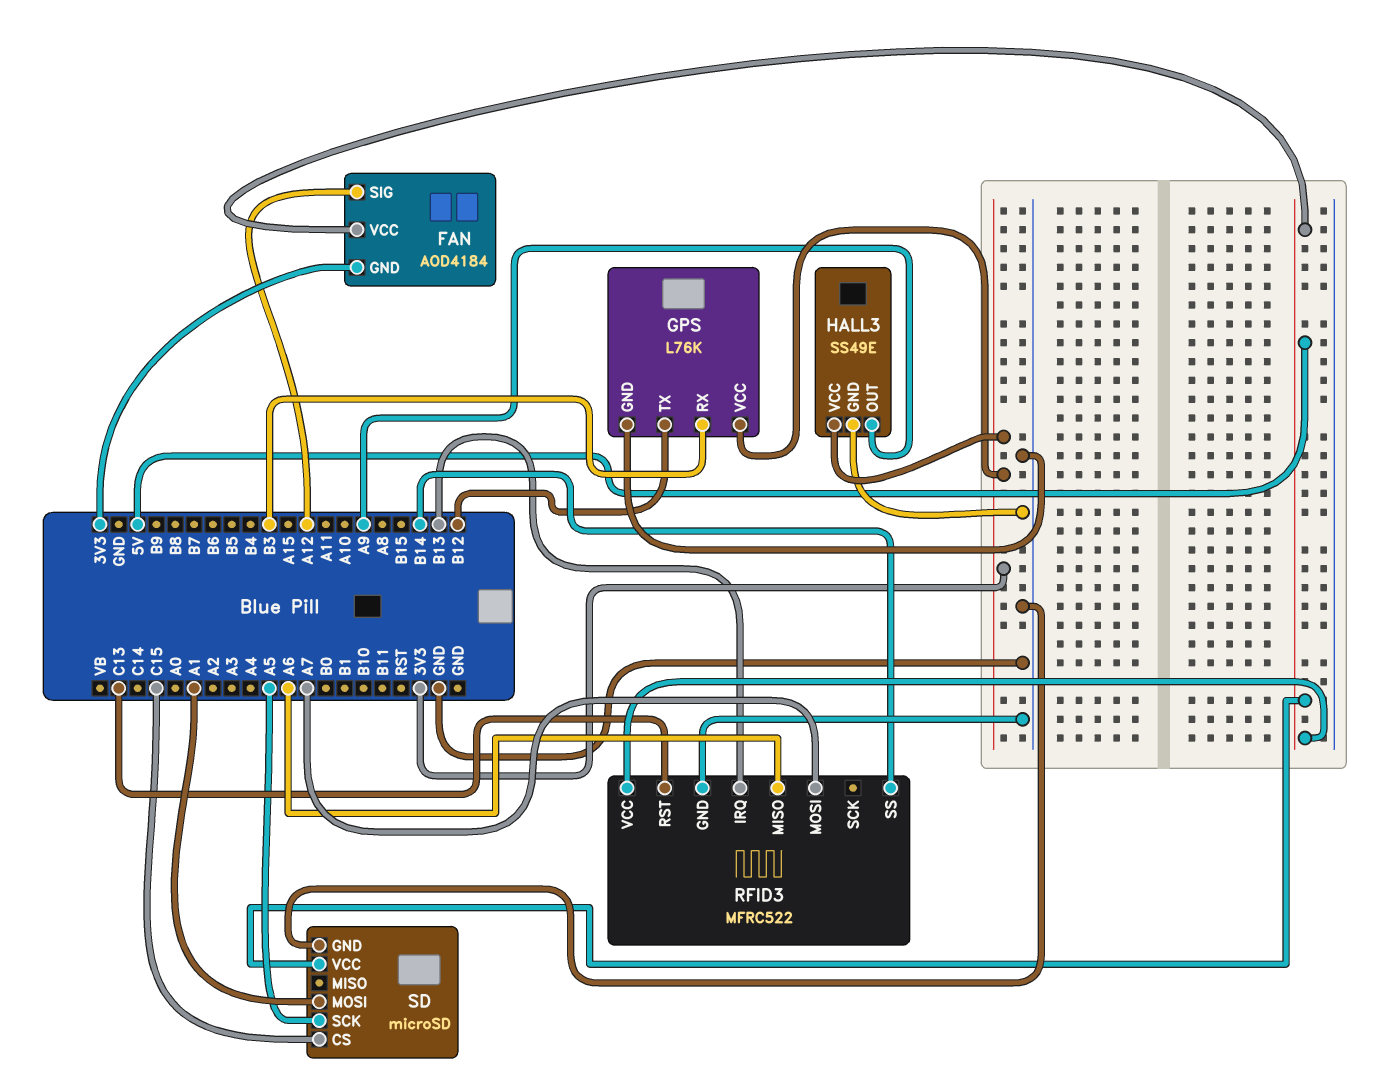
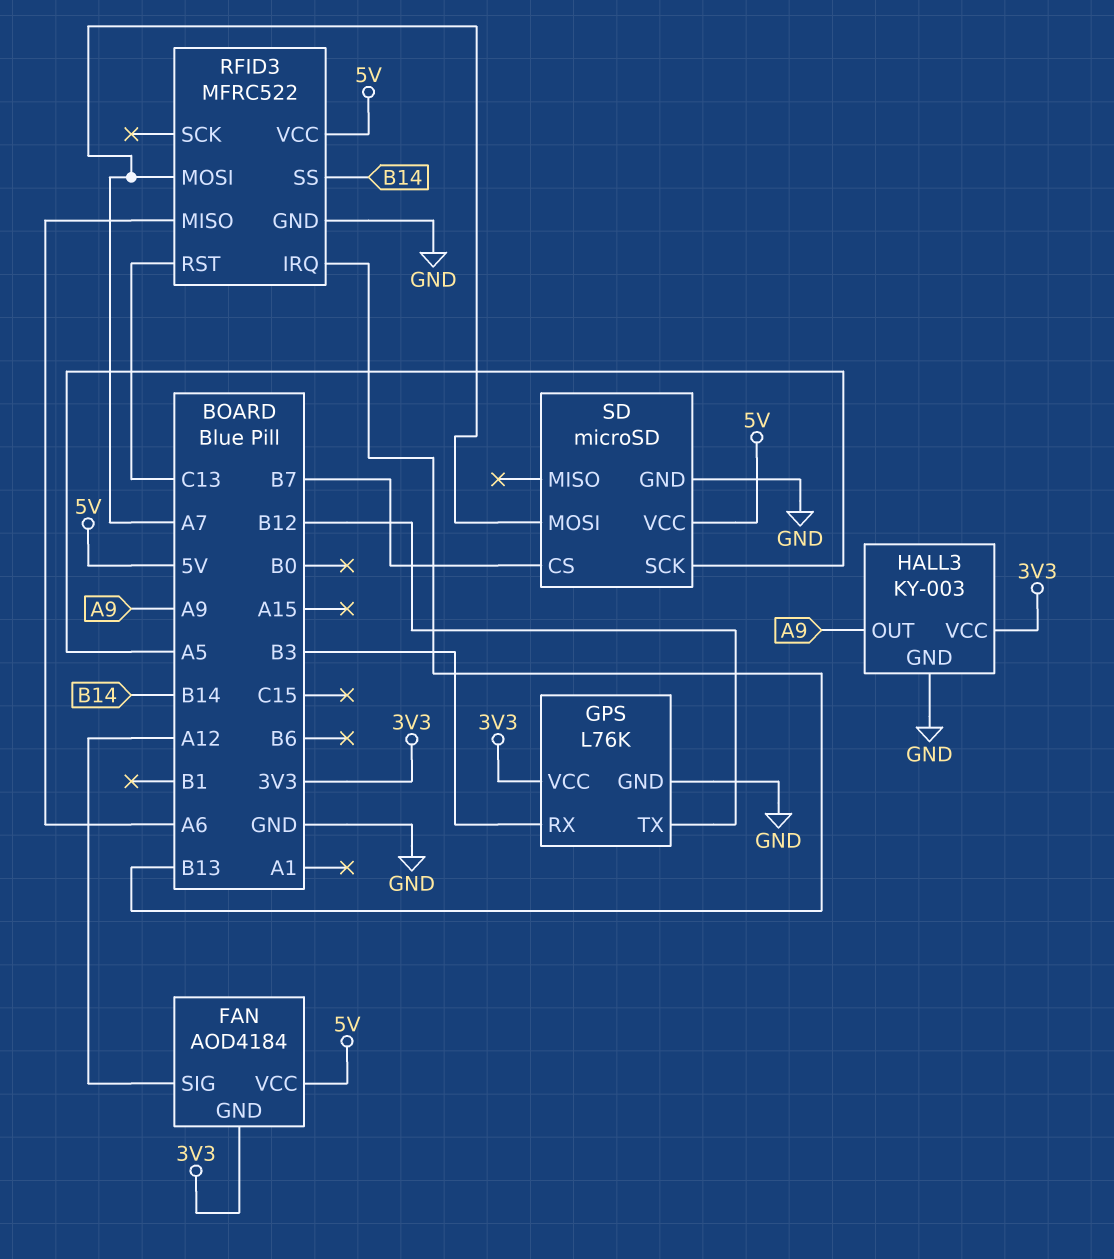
HALL3: SS49E -> KY-003
SD pin CS: C15 -> B7
SD pin MOSI: A1 -> A7

